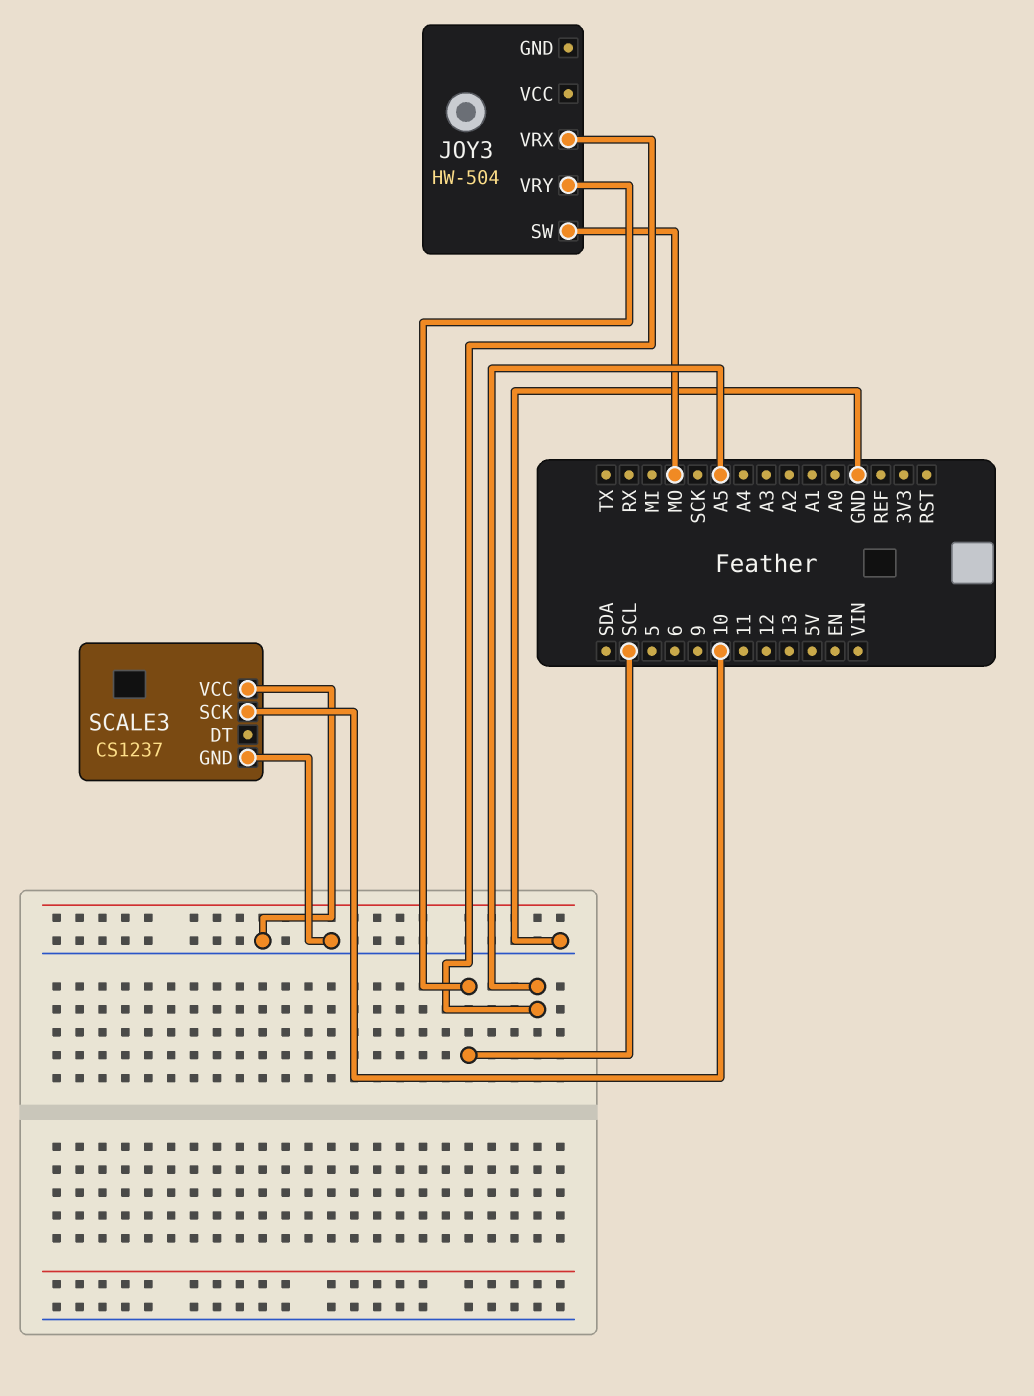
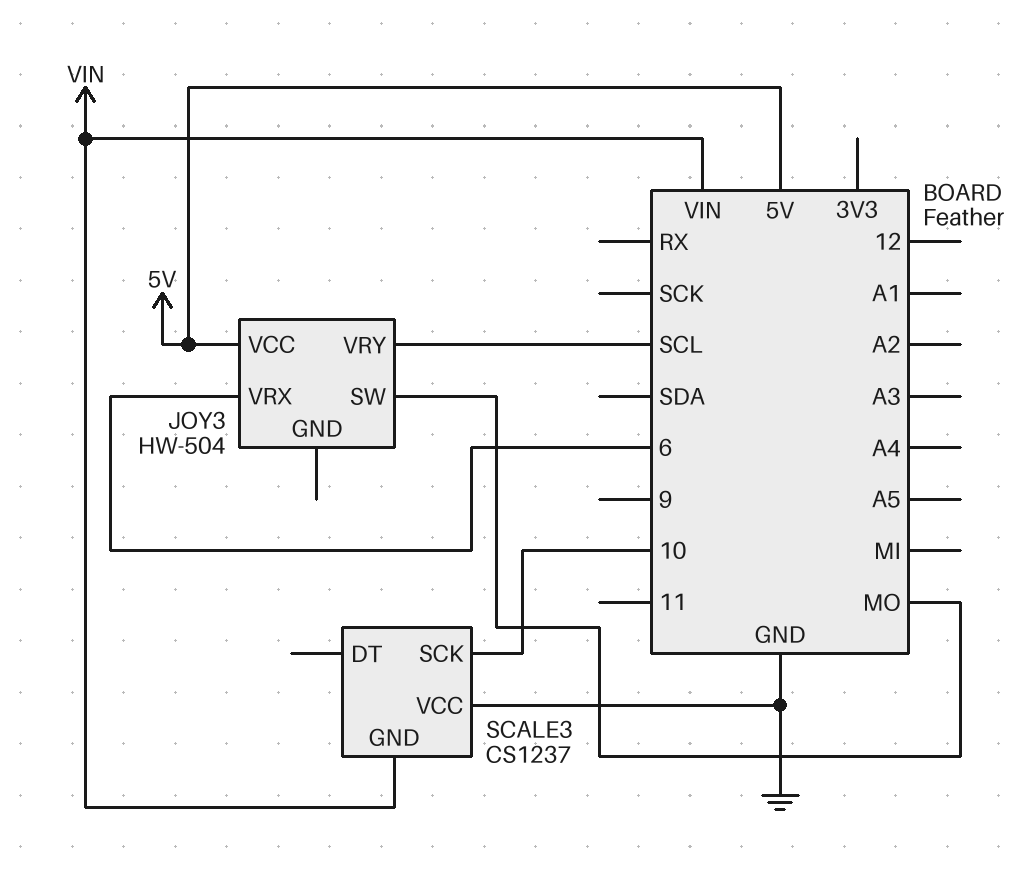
JOY3 pin VCC: none -> 5V
JOY3 pin VRX: A5 -> 6
SCALE3 pin GND: GND -> VIN

